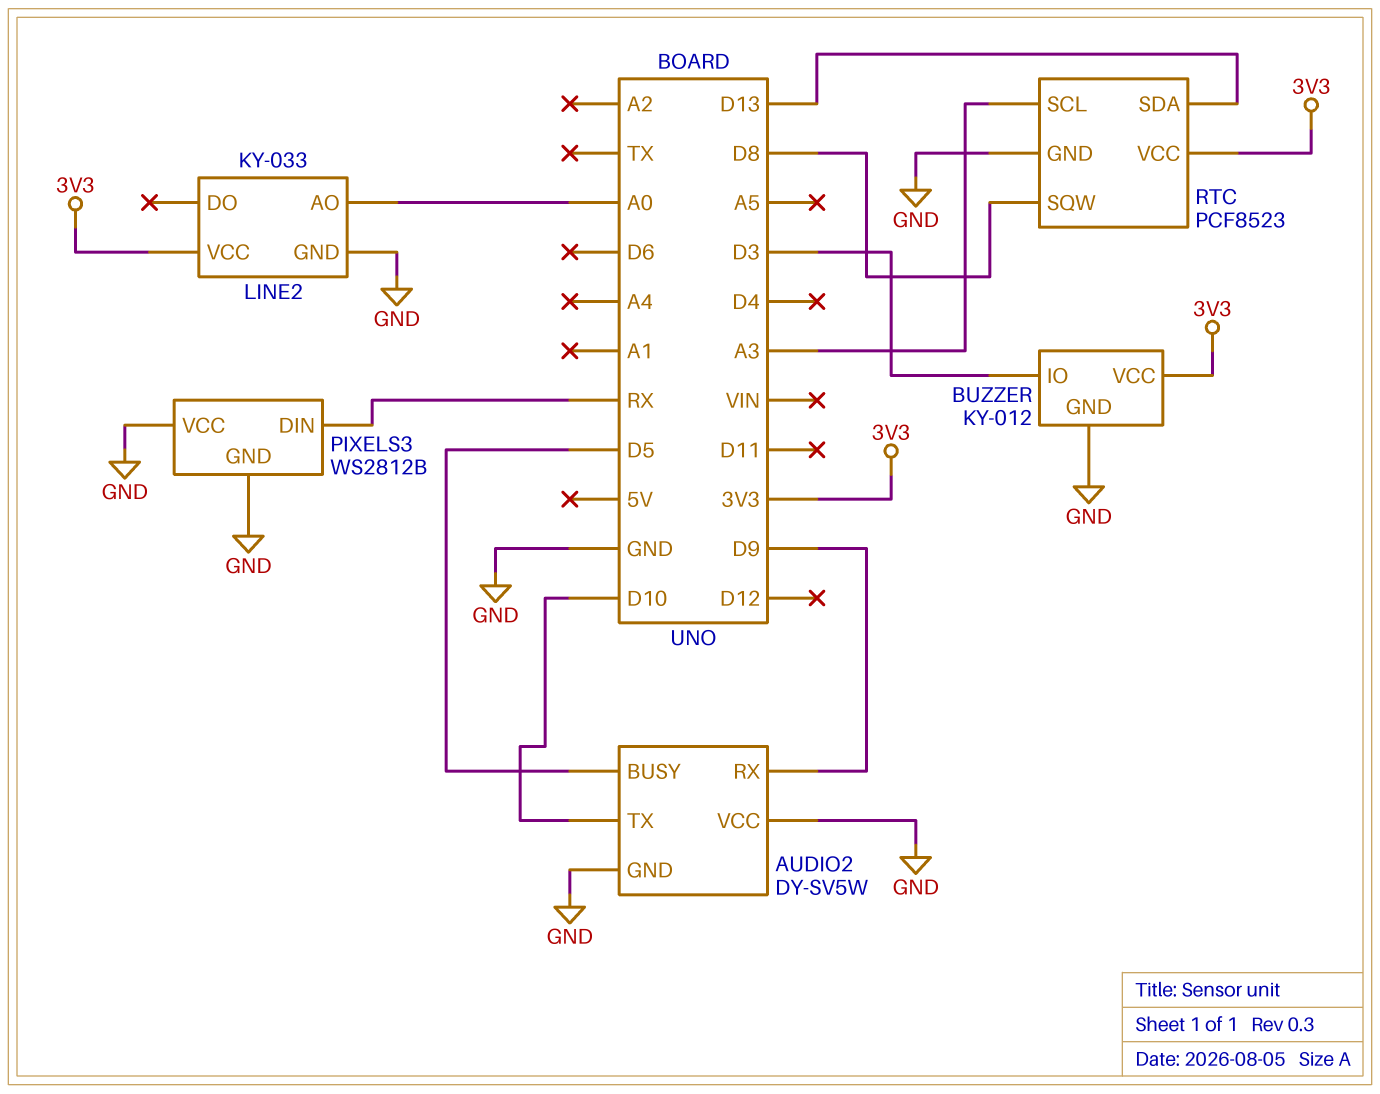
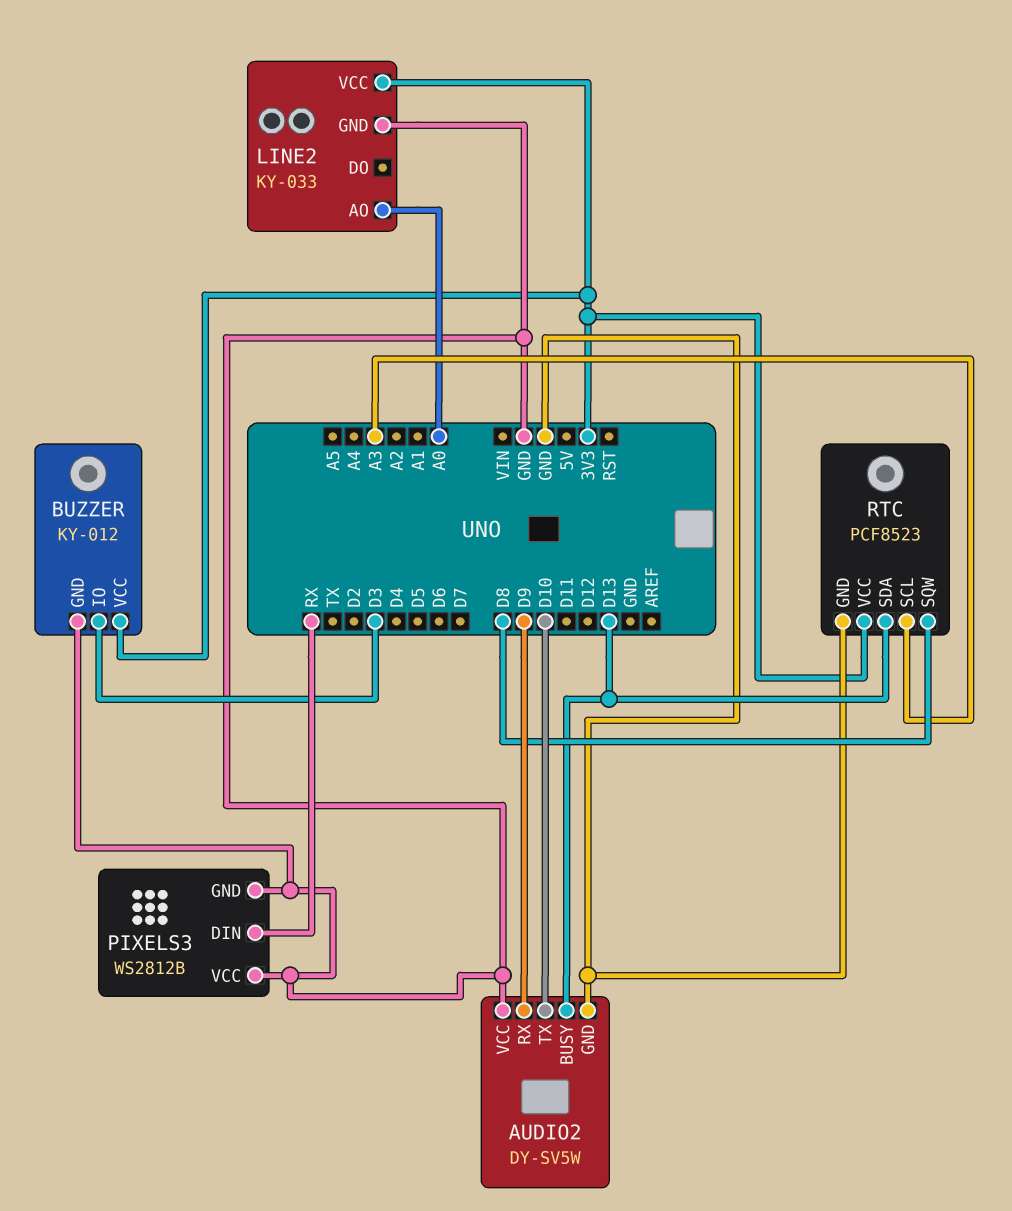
AUDIO2 pin BUSY: D5 -> D13

